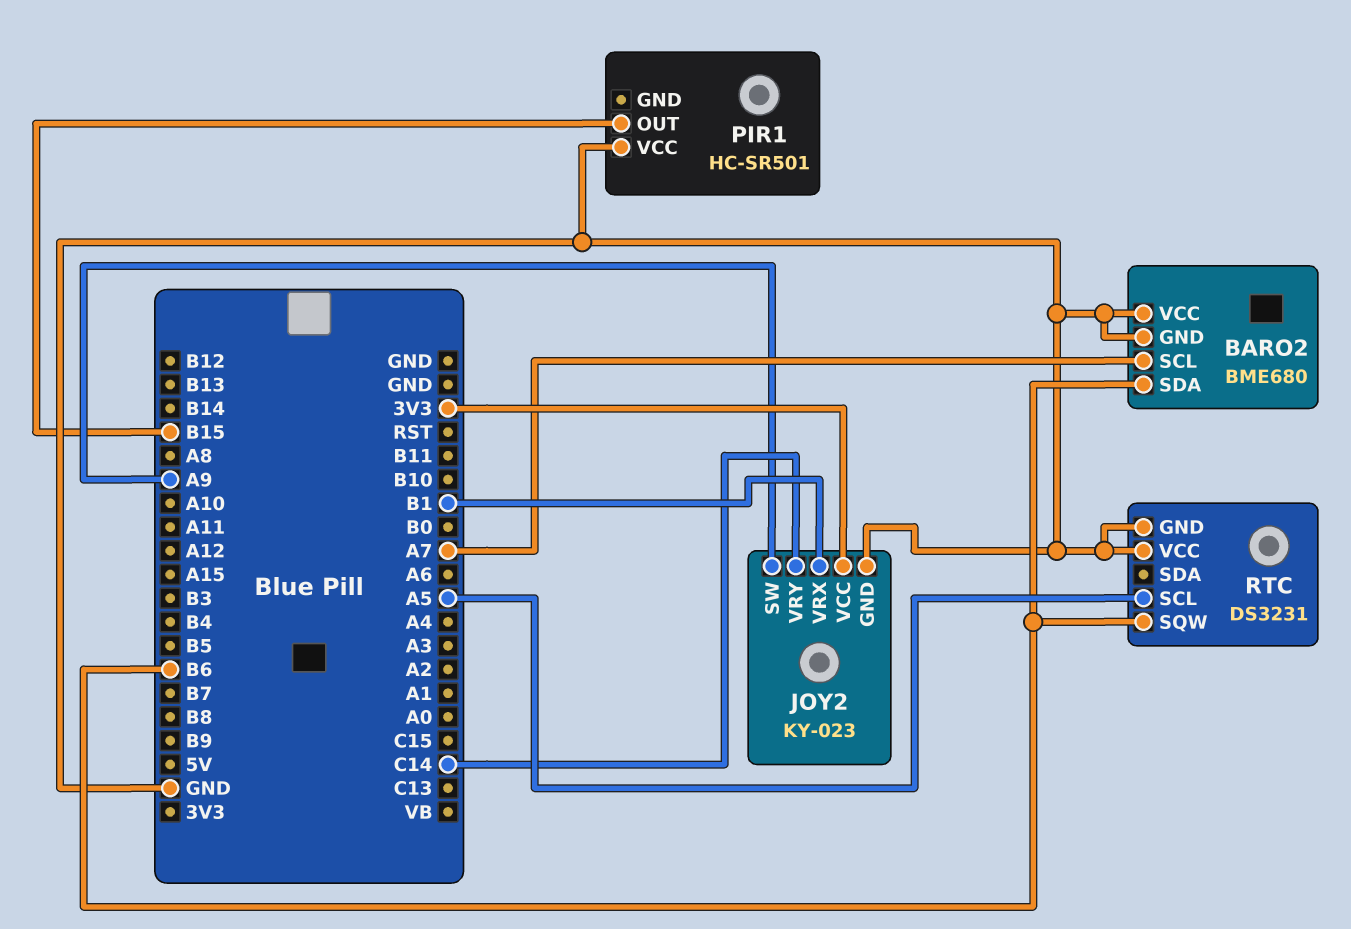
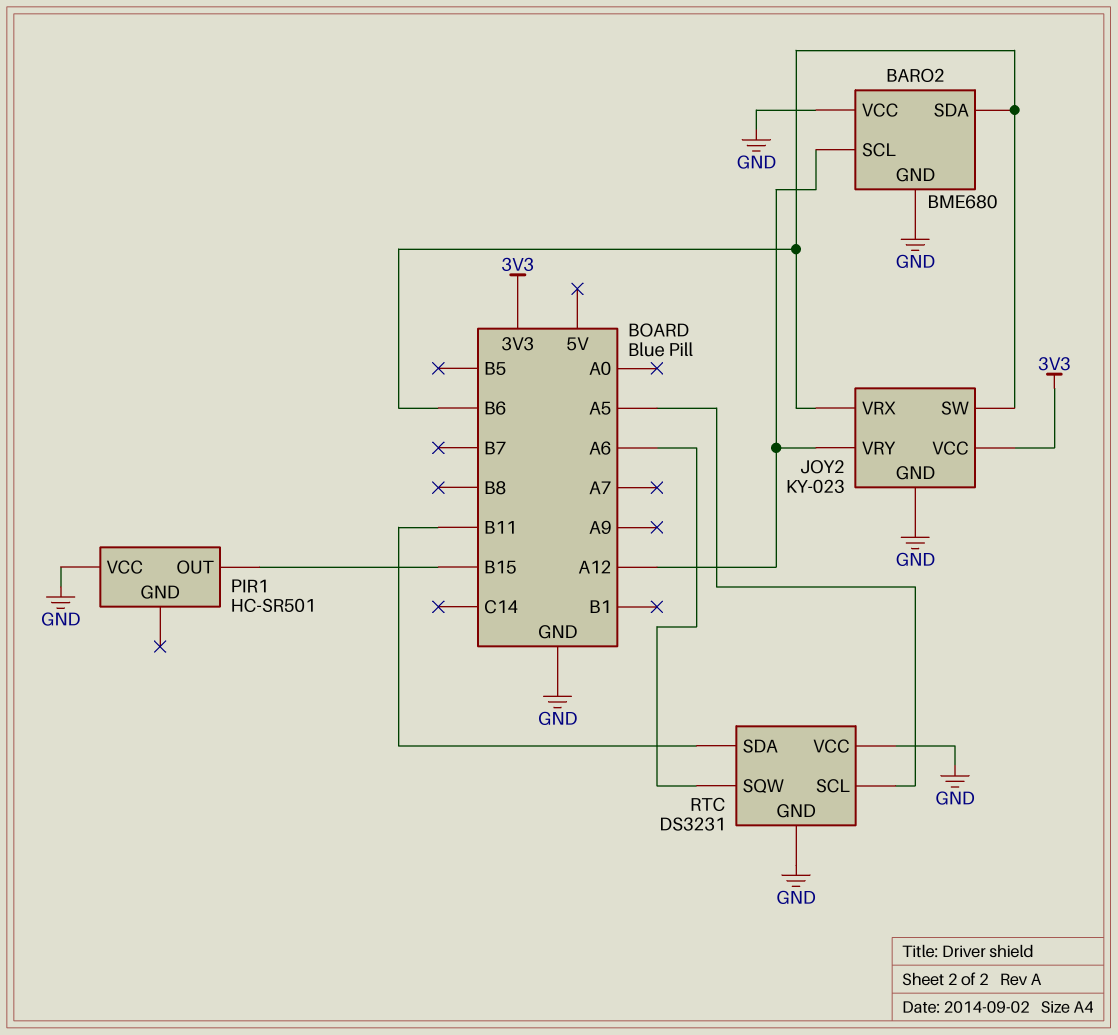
BARO2 pin SCL: A7 -> A12
JOY2 pin SW: A9 -> B6
JOY2 pin VRX: B1 -> B6
JOY2 pin VRY: C14 -> A12
RTC pin SDA: none -> B11
RTC pin SQW: B6 -> A6

